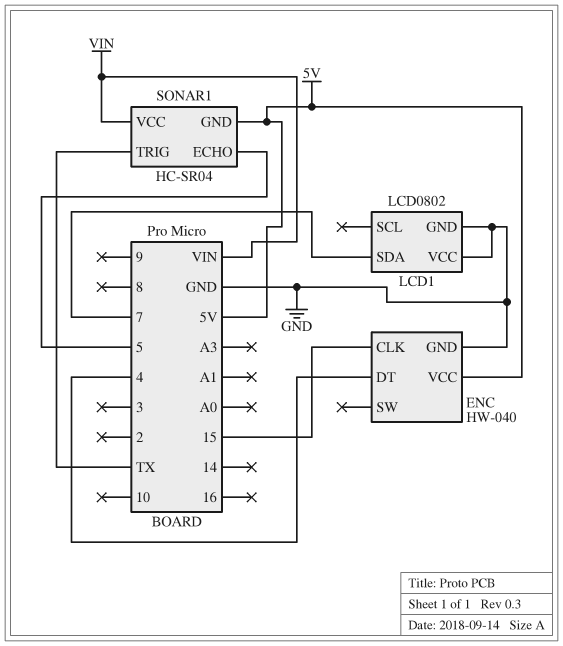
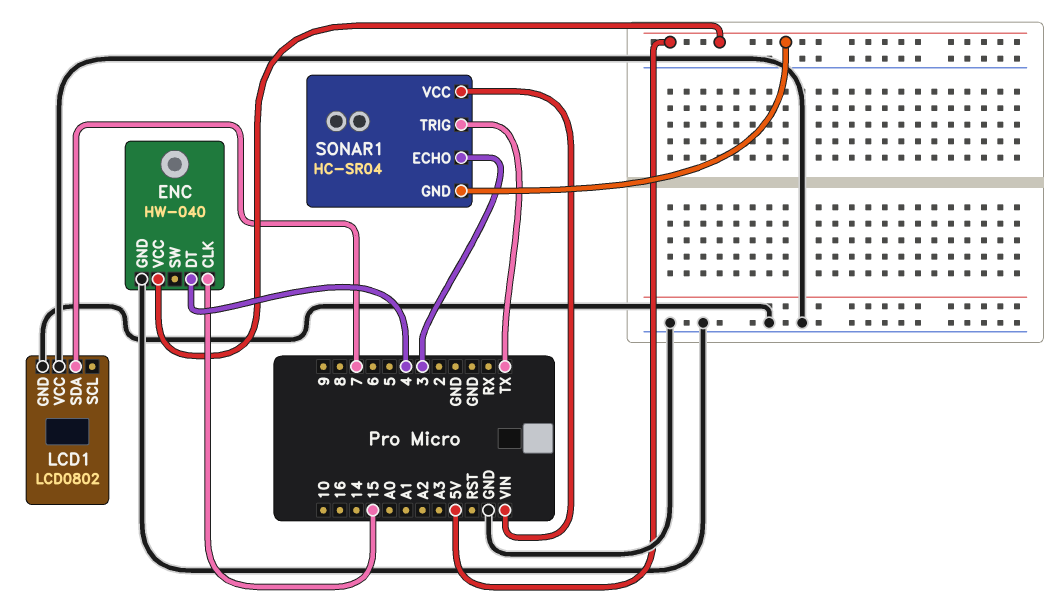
SONAR1 pin ECHO: 5 -> 3

